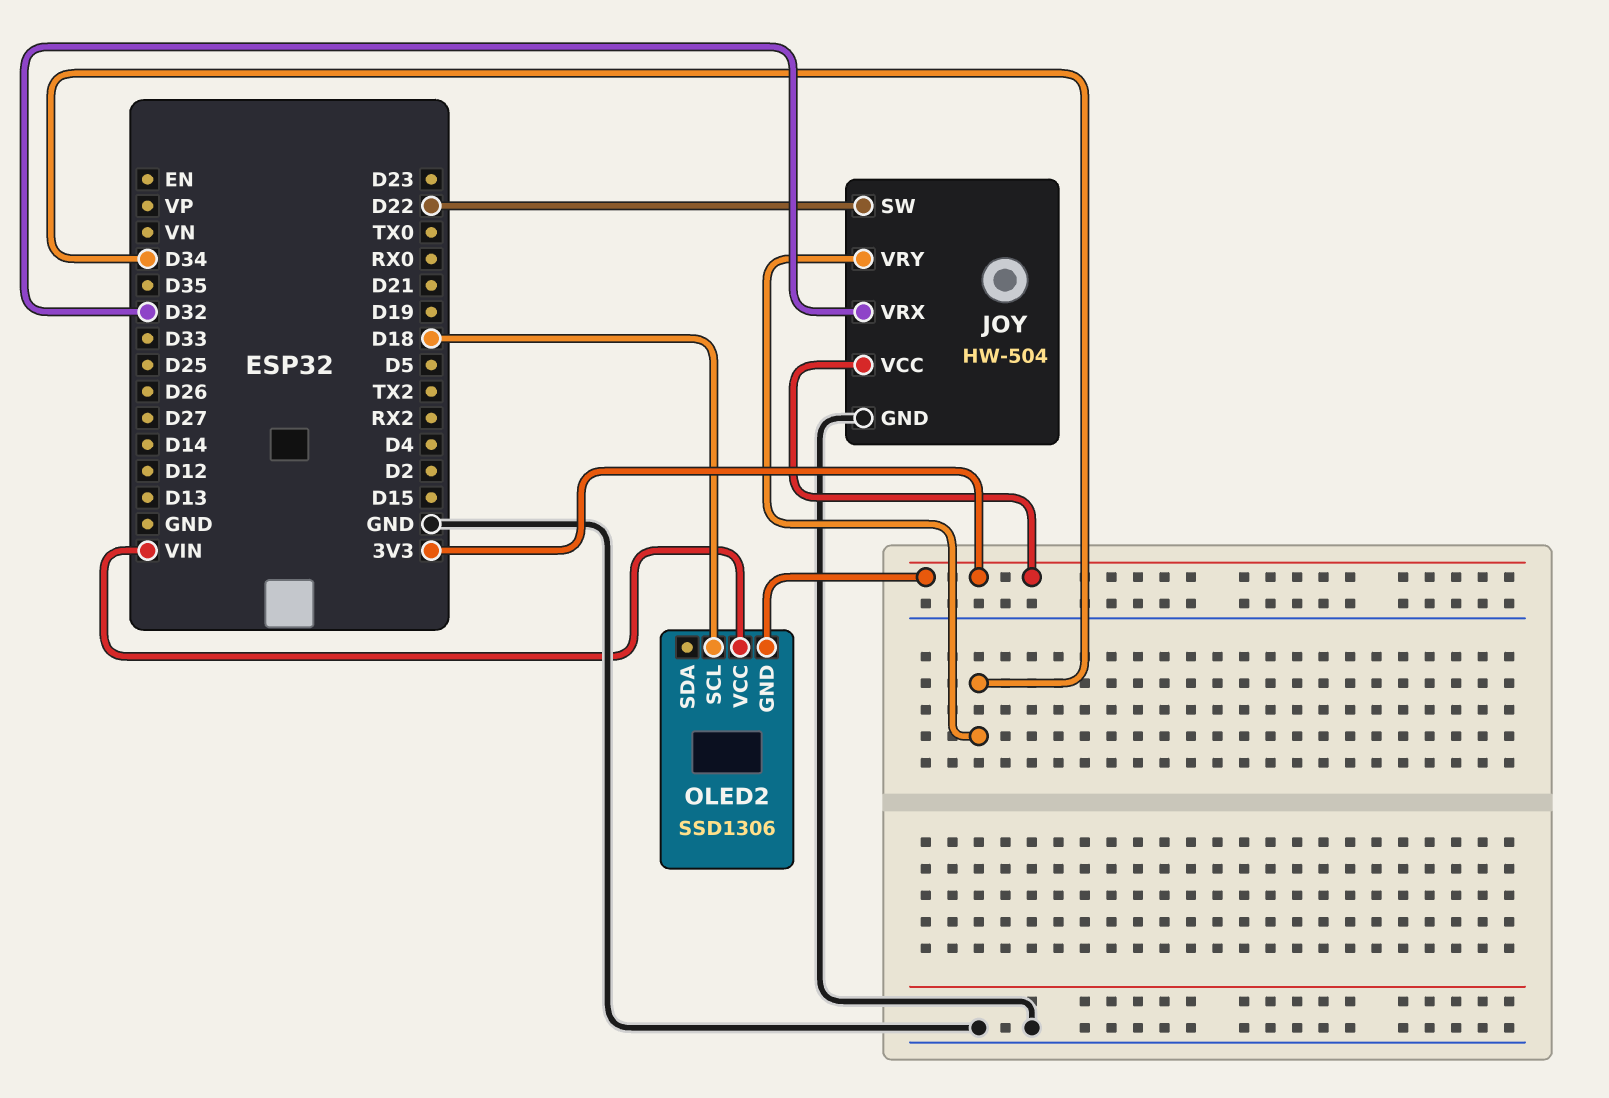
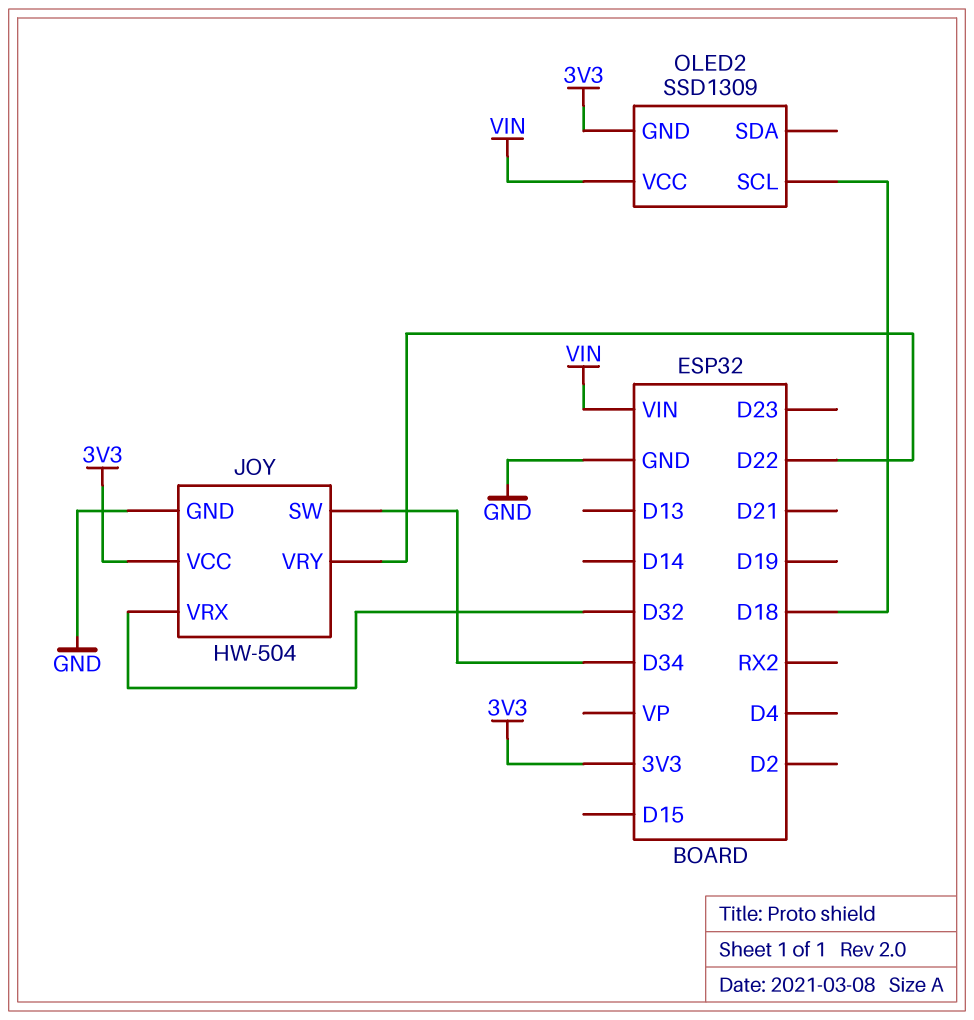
JOY pin SW: D22 -> D34
JOY pin VRY: D34 -> D22
OLED2: SSD1306 -> SSD1309

